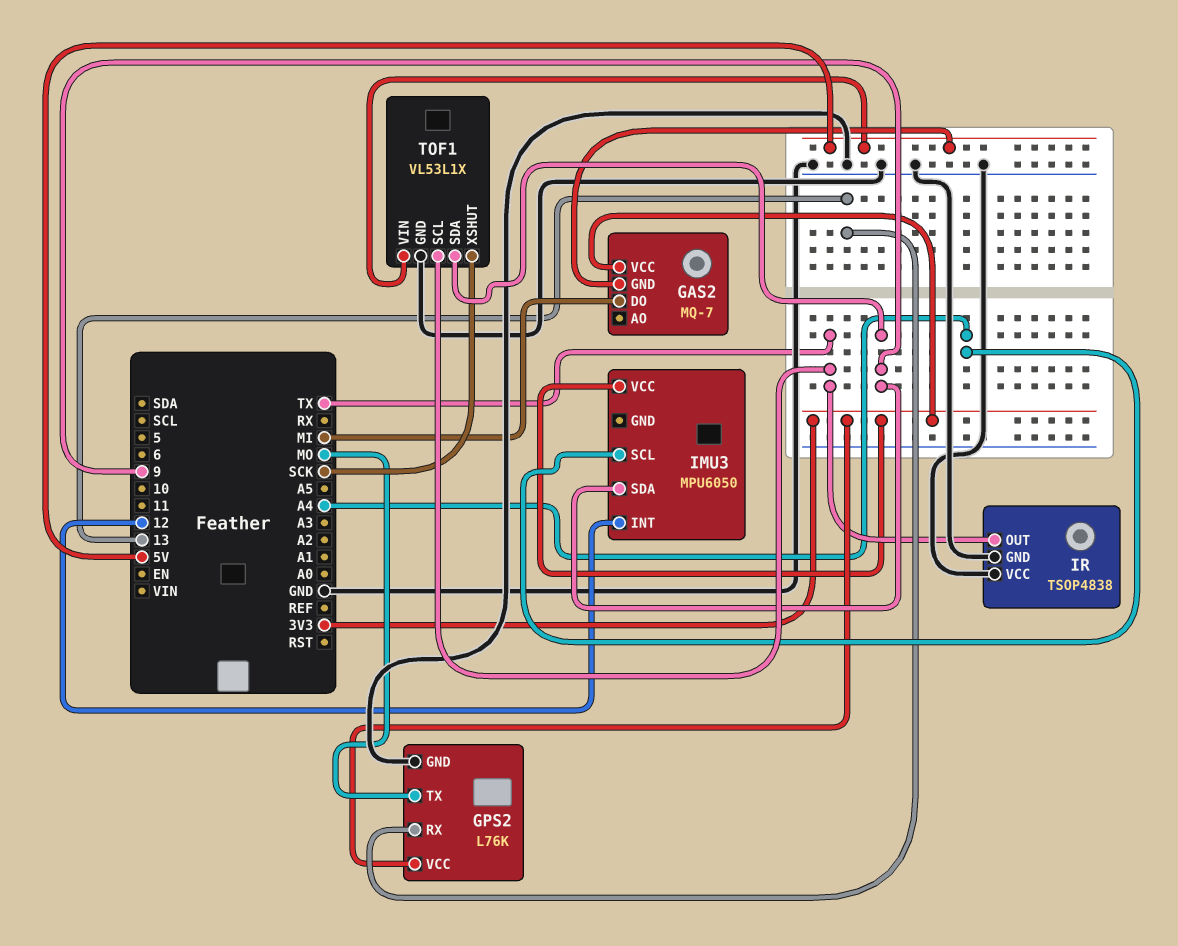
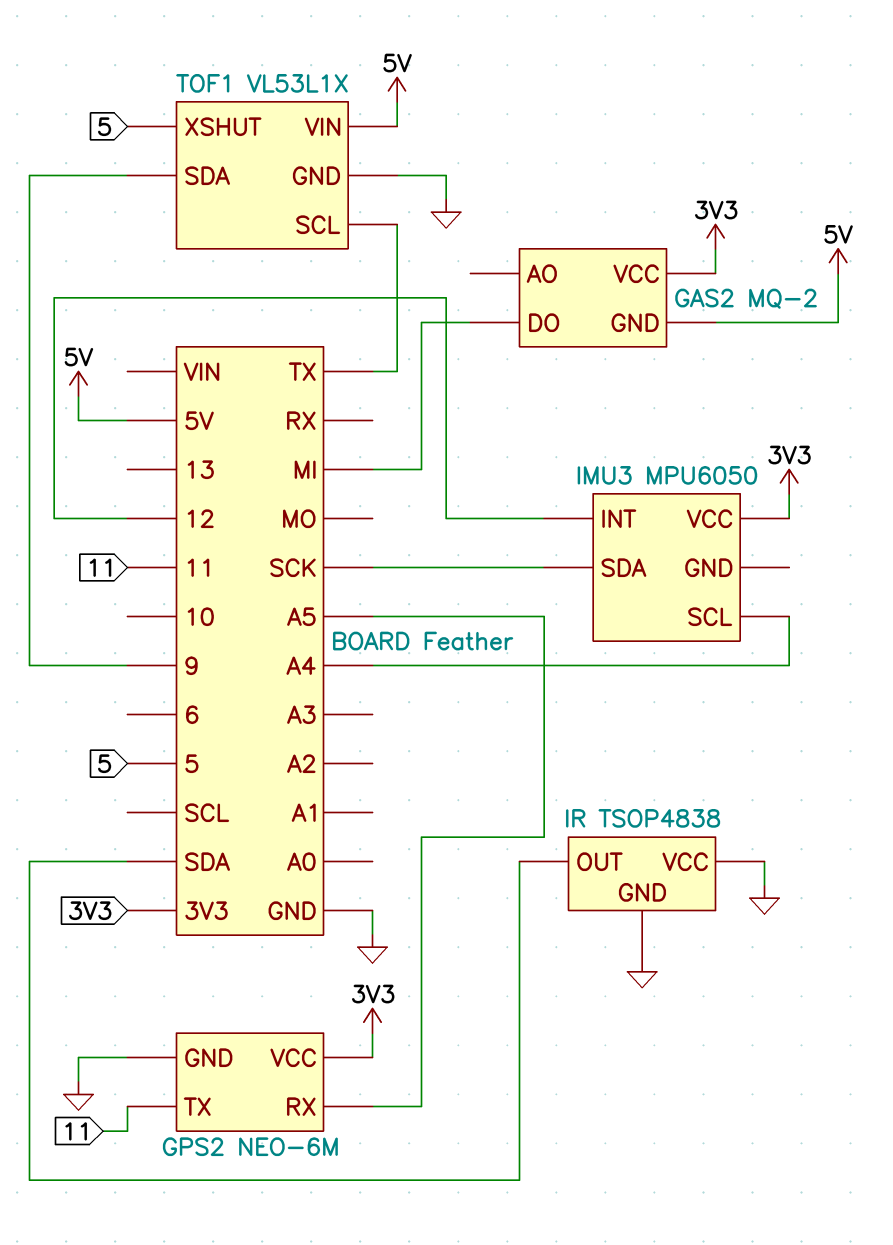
GAS2: MQ-7 -> MQ-2
GPS2: L76K -> NEO-6M
GPS2 pin RX: 13 -> A5
GPS2 pin TX: MO -> 11
IMU3 pin SDA: 9 -> SCK
IR pin OUT: TX -> SDA
TOF1 pin XSHUT: SCK -> 5

